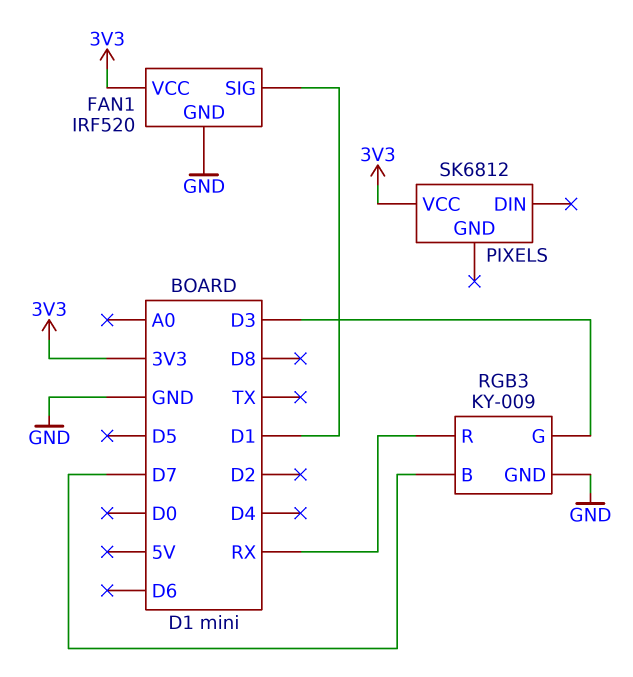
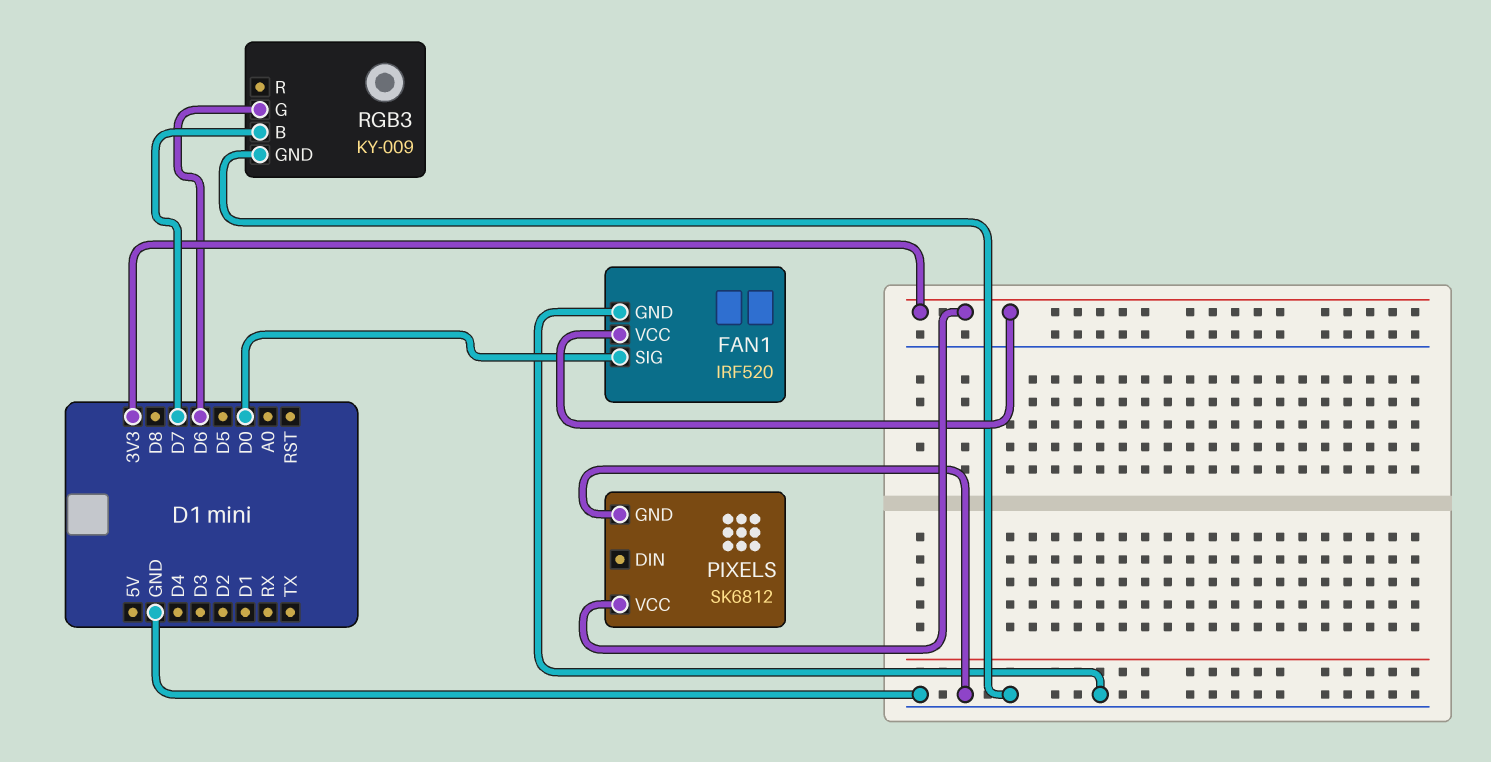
FAN1 pin SIG: D1 -> D0
PIXELS pin GND: none -> GND
RGB3 pin G: D3 -> D6
RGB3 pin R: RX -> none

